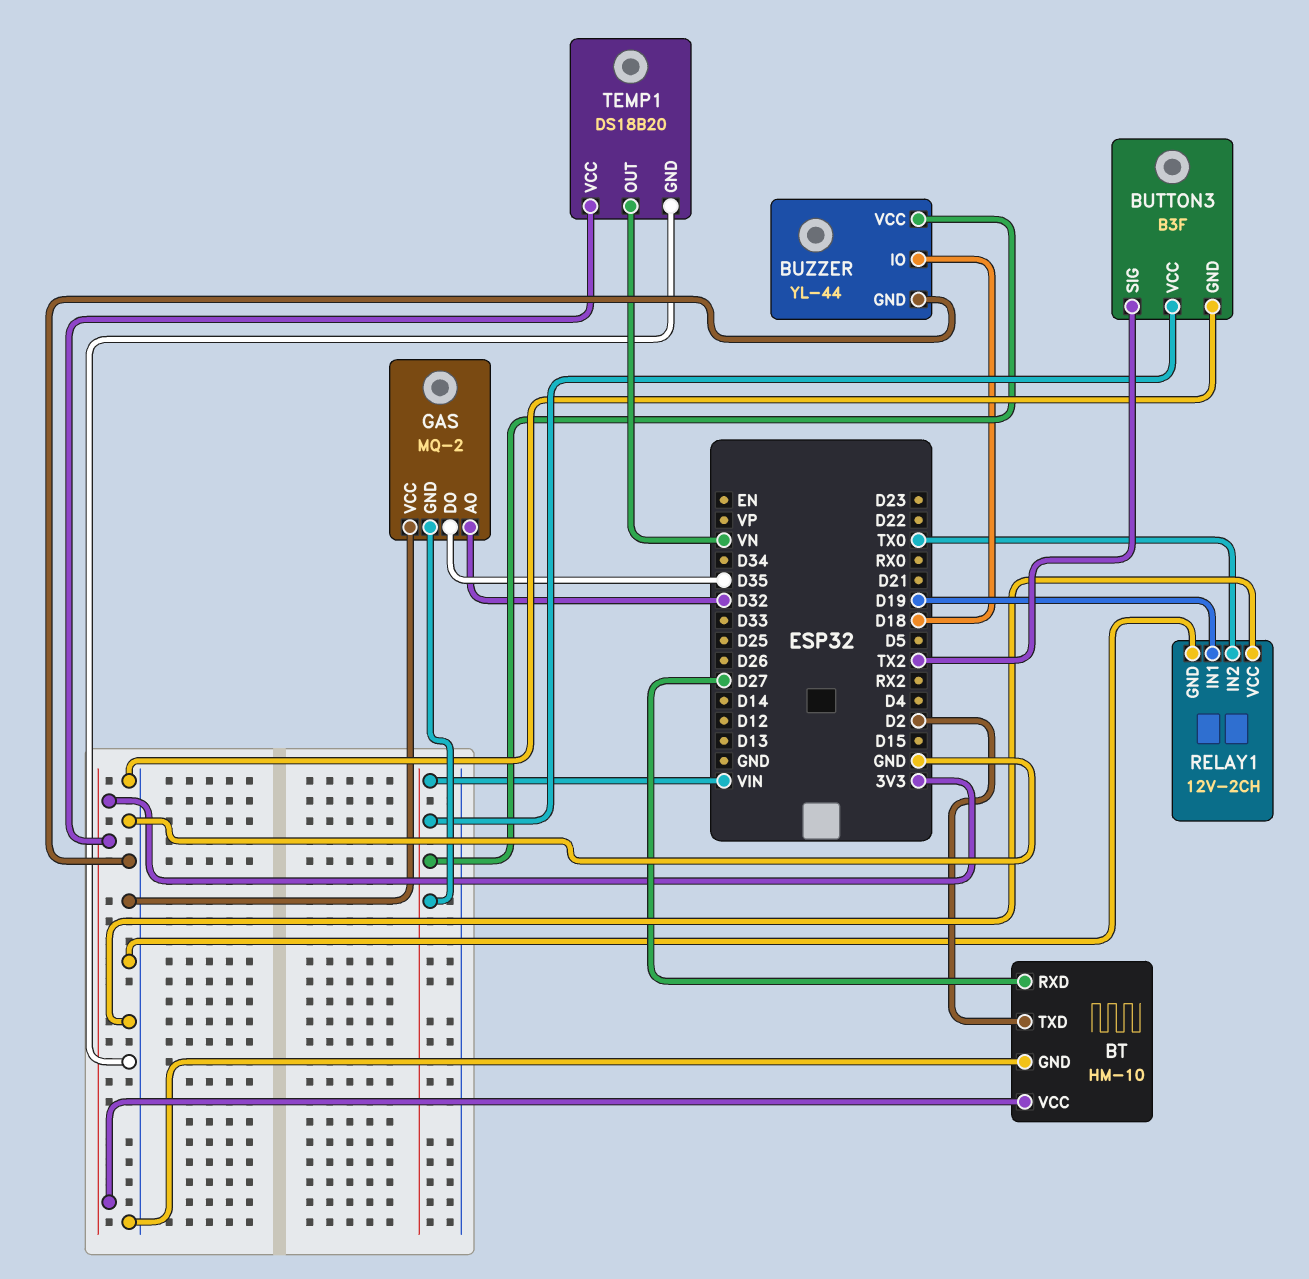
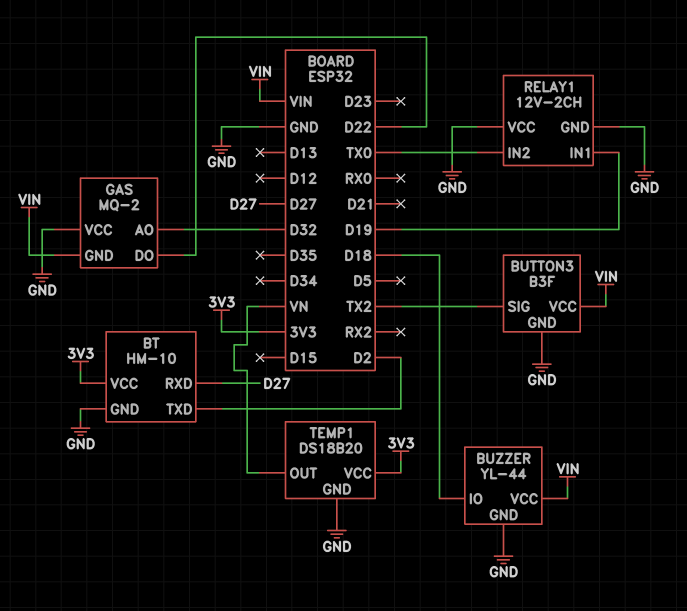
GAS pin DO: D35 -> D22

